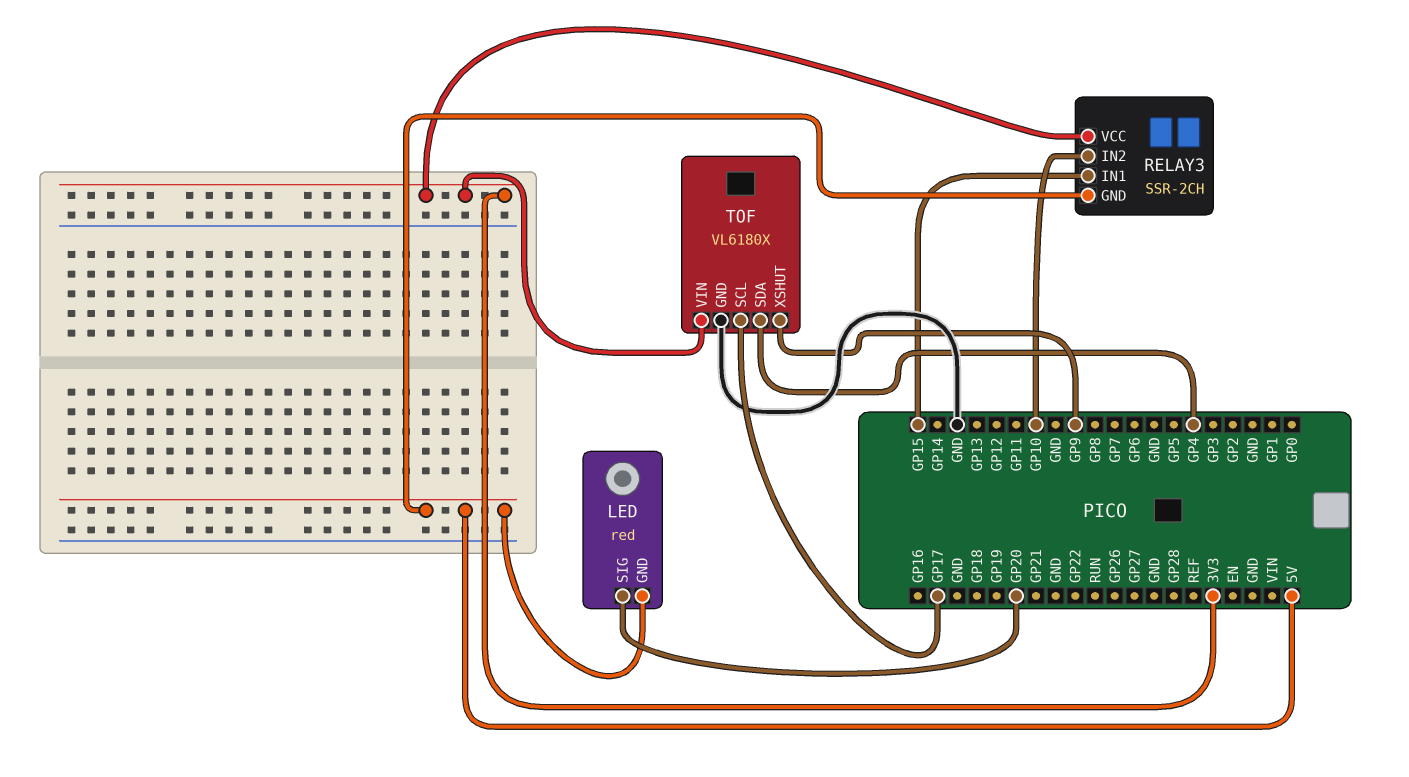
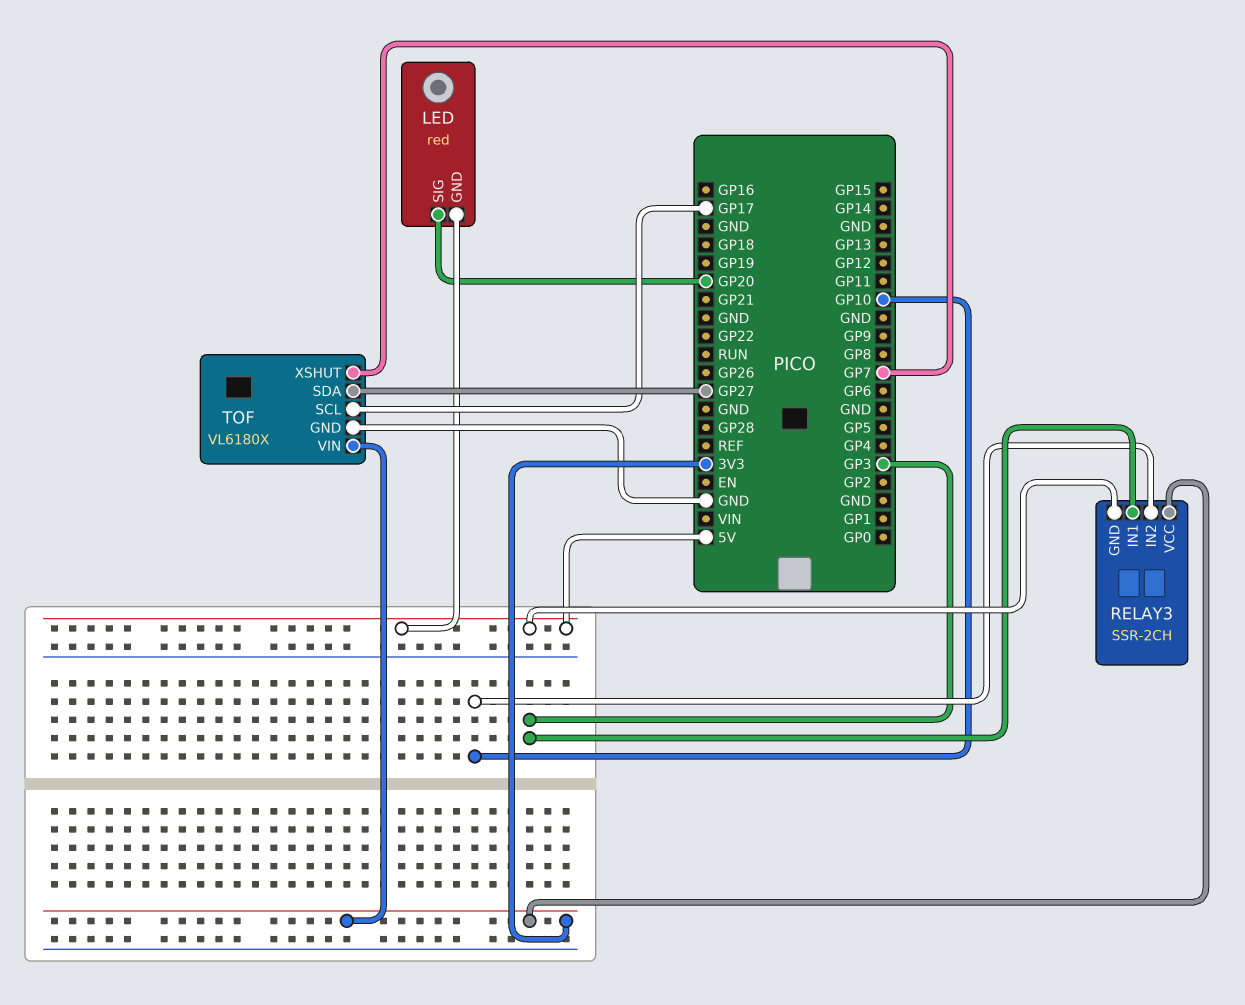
RELAY3 pin IN1: GP15 -> GP3
TOF pin SDA: GP4 -> GP27
TOF pin XSHUT: GP9 -> GP7

